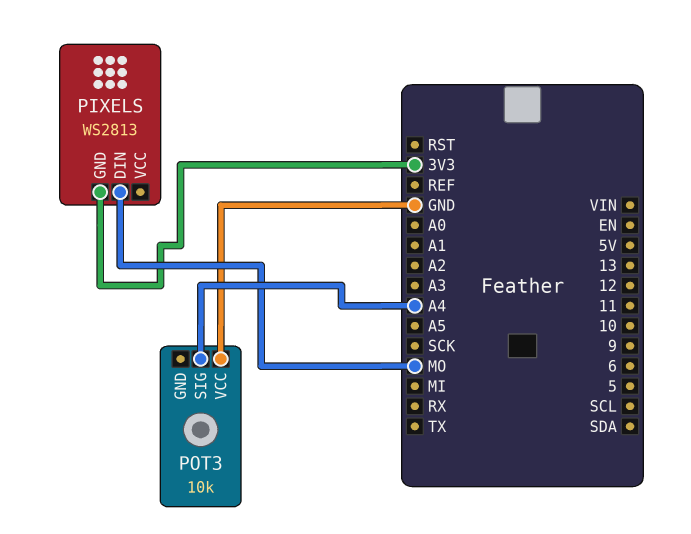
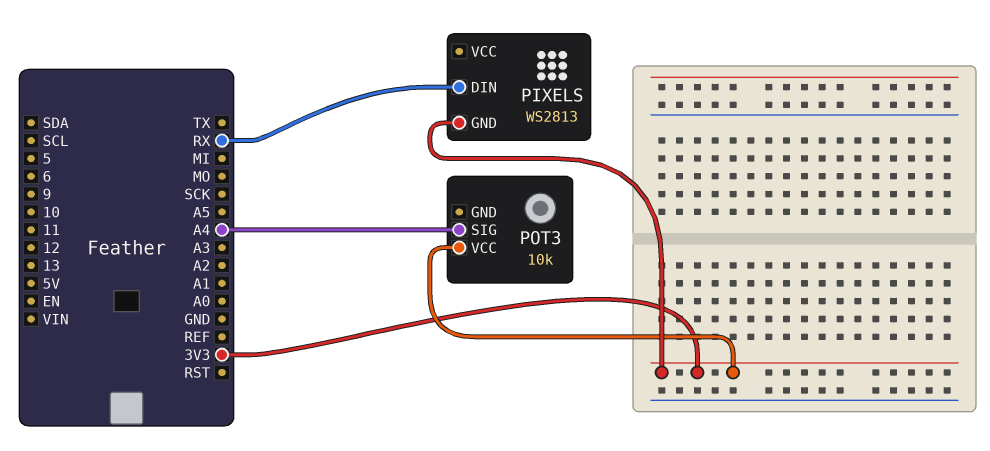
PIXELS pin DIN: MO -> RX
POT3 pin VCC: GND -> 3V3

